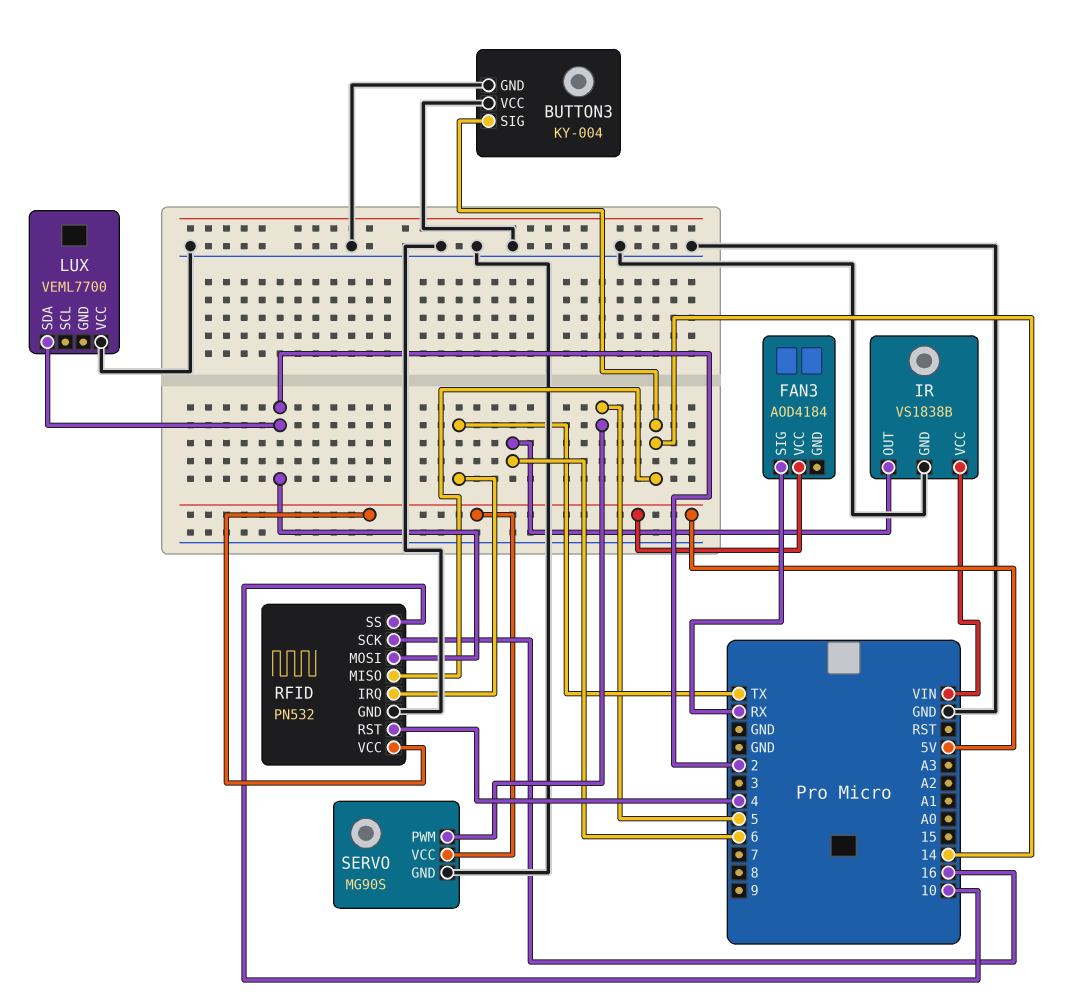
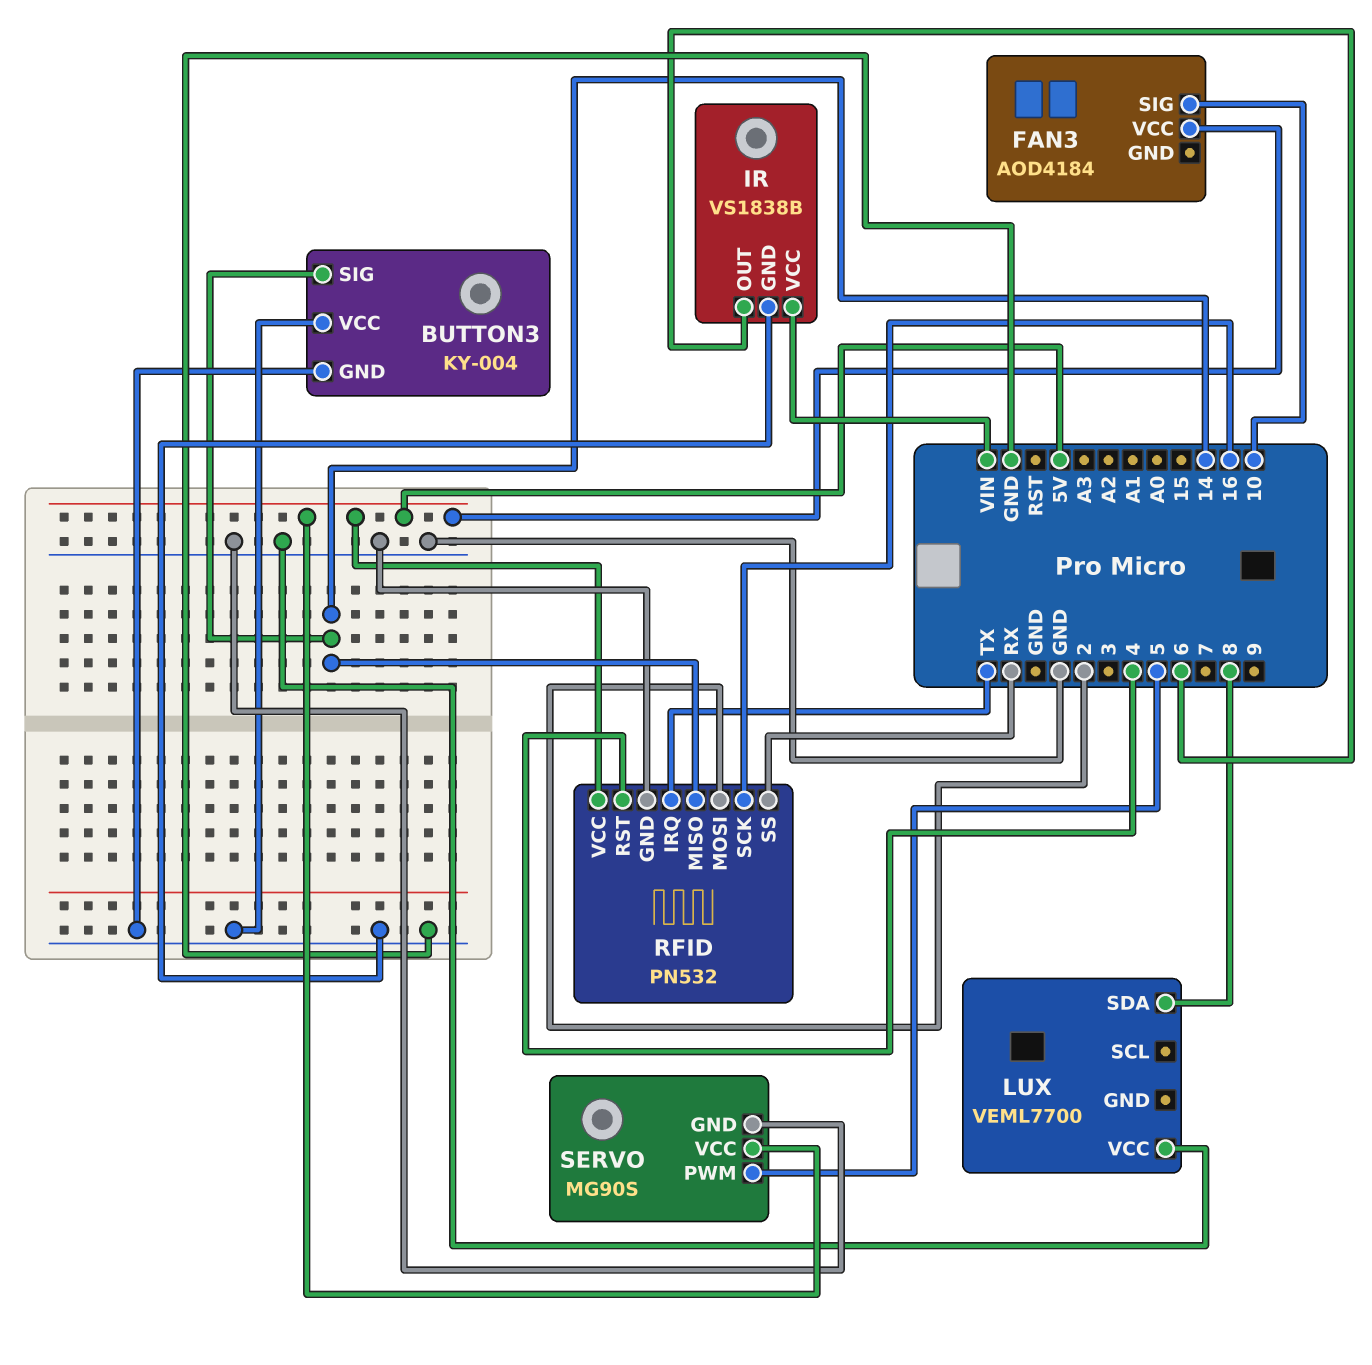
FAN3 pin SIG: RX -> 10
LUX pin SDA: 2 -> 8
RFID pin SS: 10 -> RX

